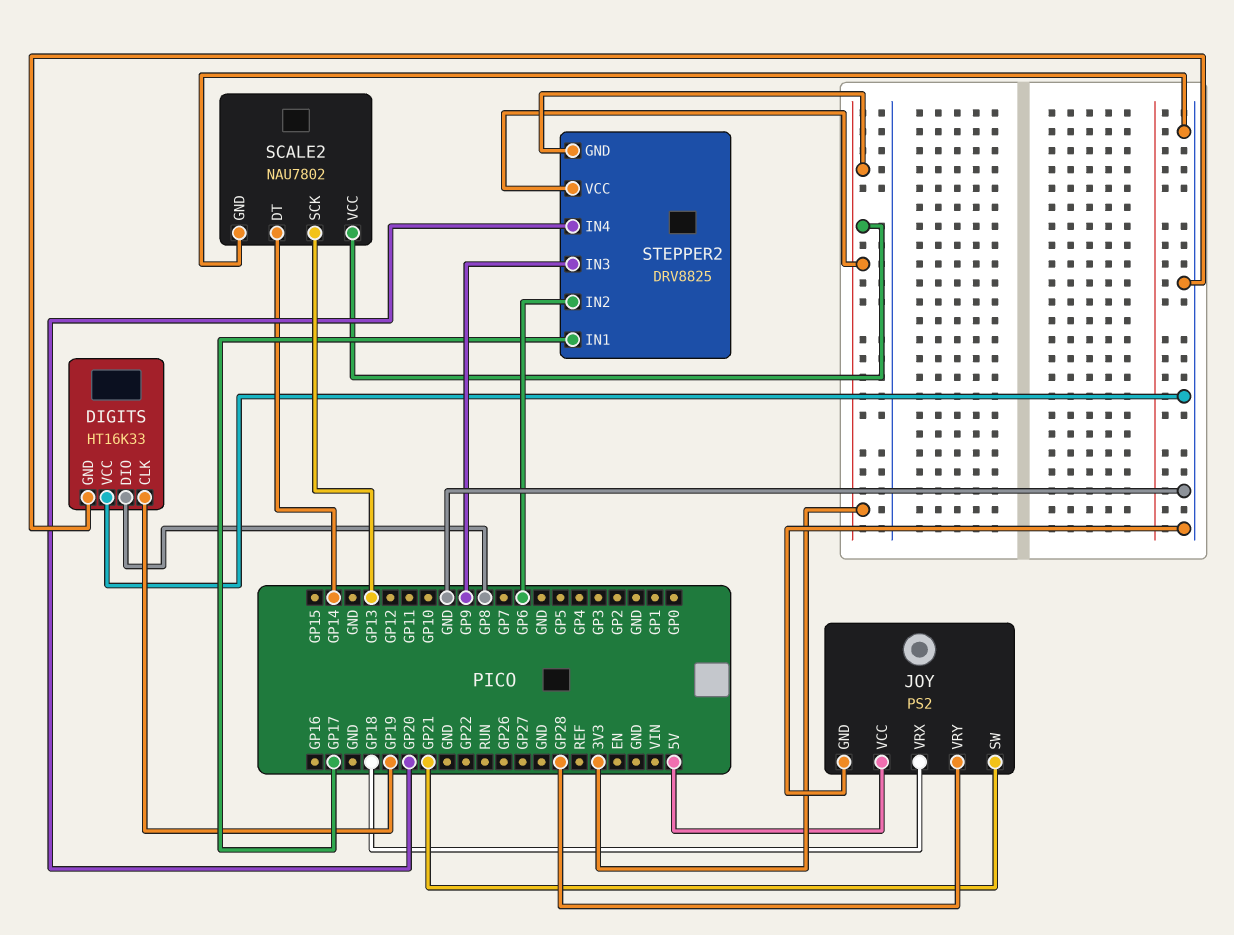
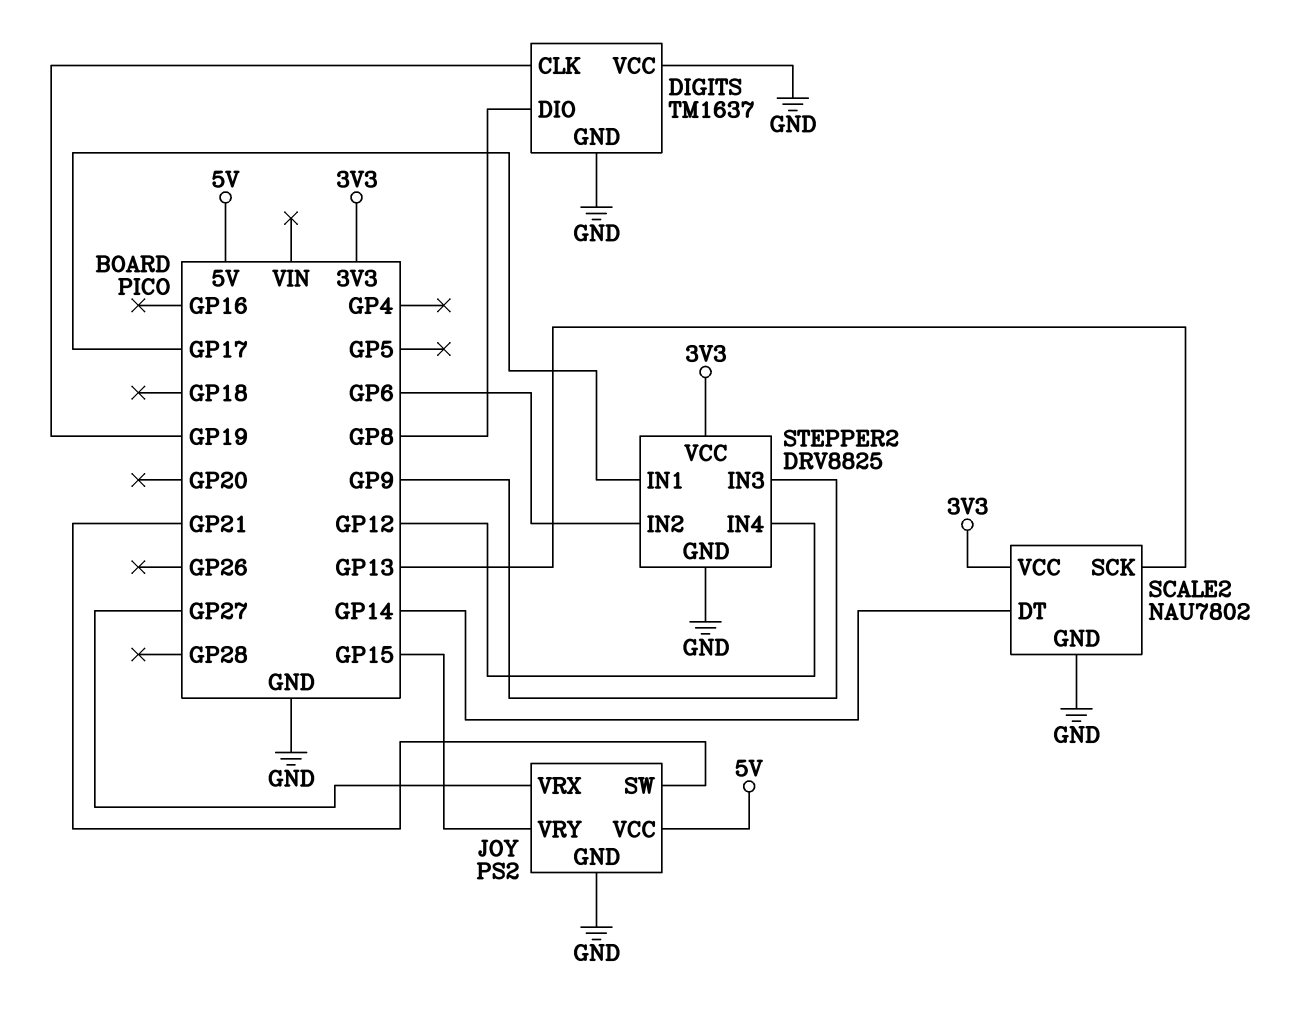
DIGITS: HT16K33 -> TM1637
JOY pin VRX: GP18 -> GP27
JOY pin VRY: GP28 -> GP15
STEPPER2 pin GND: 3V3 -> GND
STEPPER2 pin IN4: GP20 -> GP12

